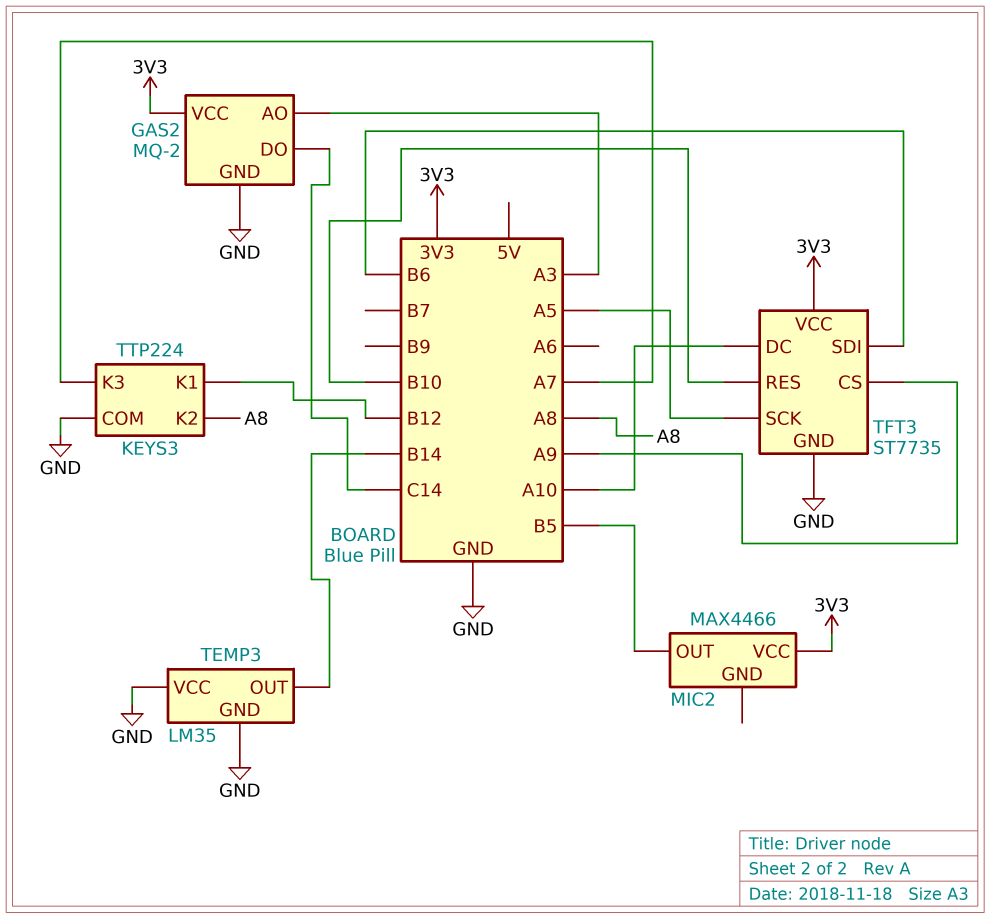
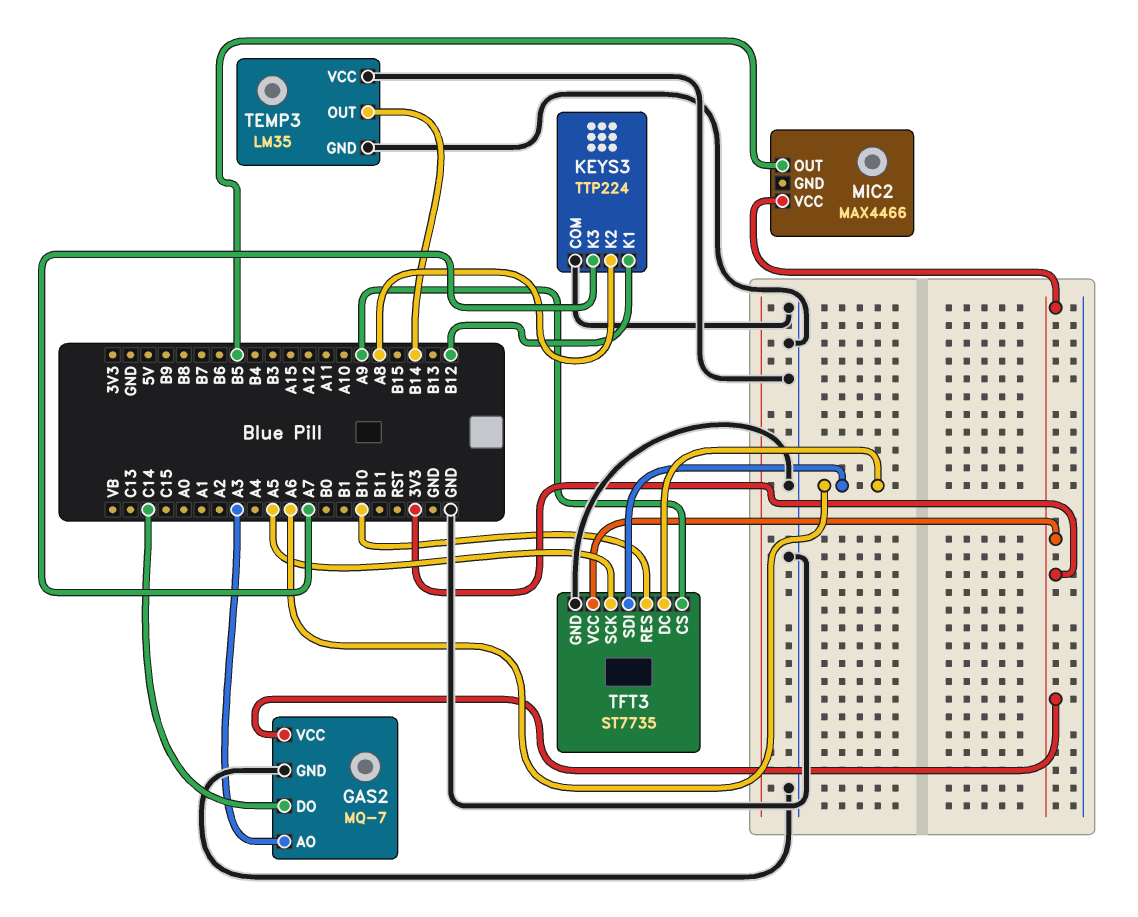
GAS2: MQ-2 -> MQ-7
TFT3 pin DC: A10 -> A6
TFT3 pin SDI: B6 -> A6

